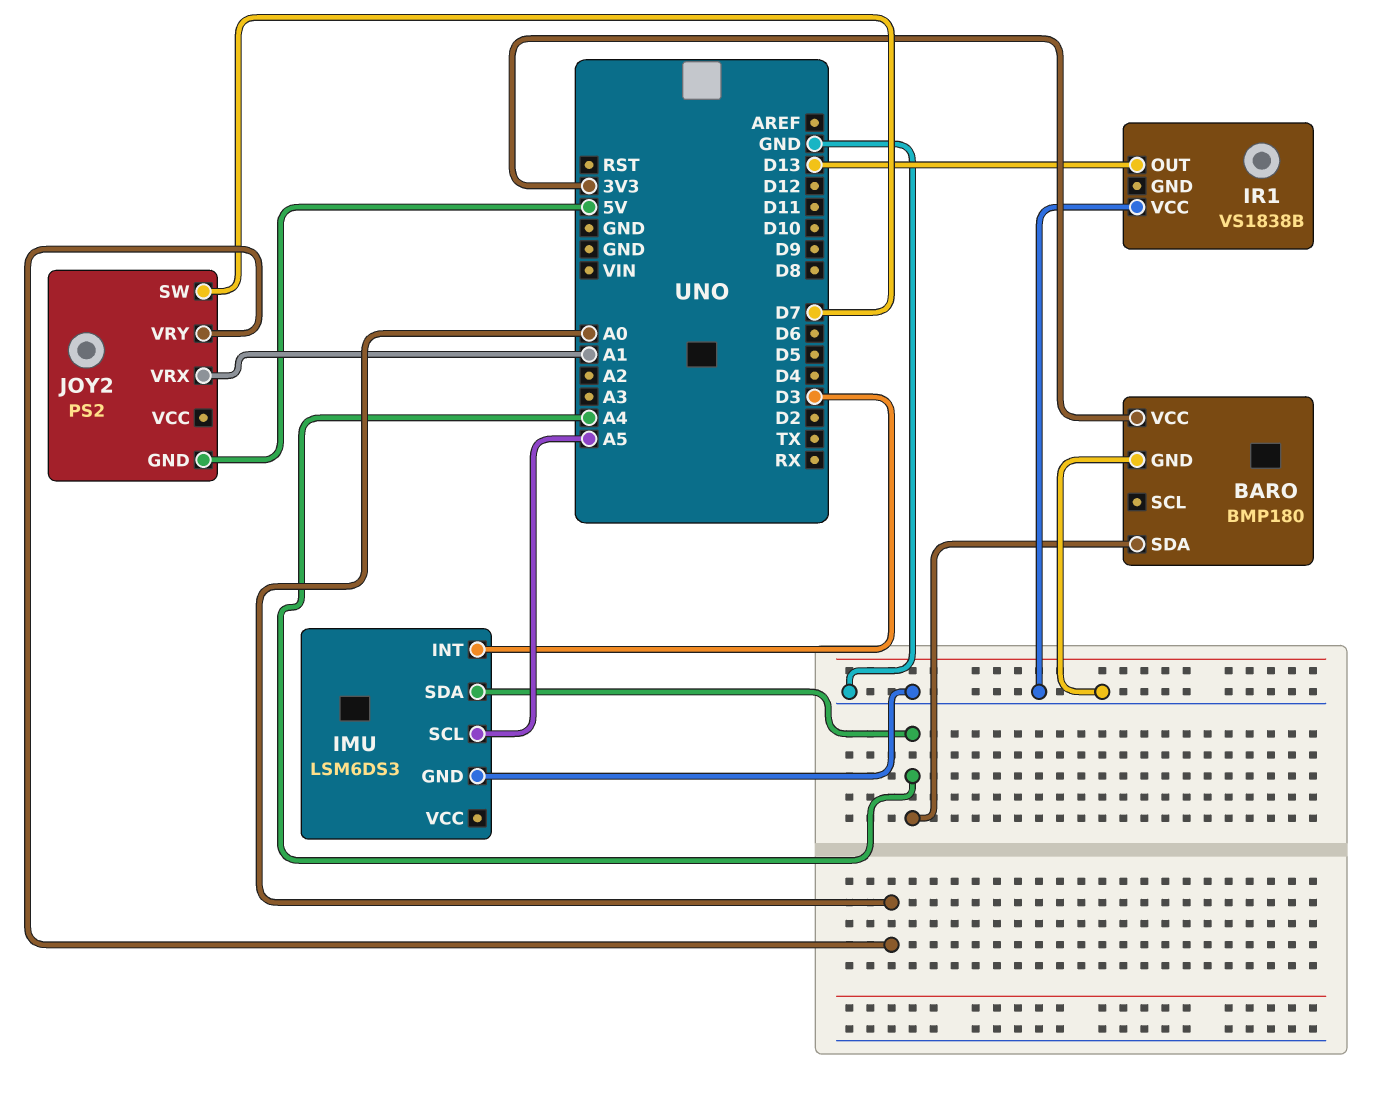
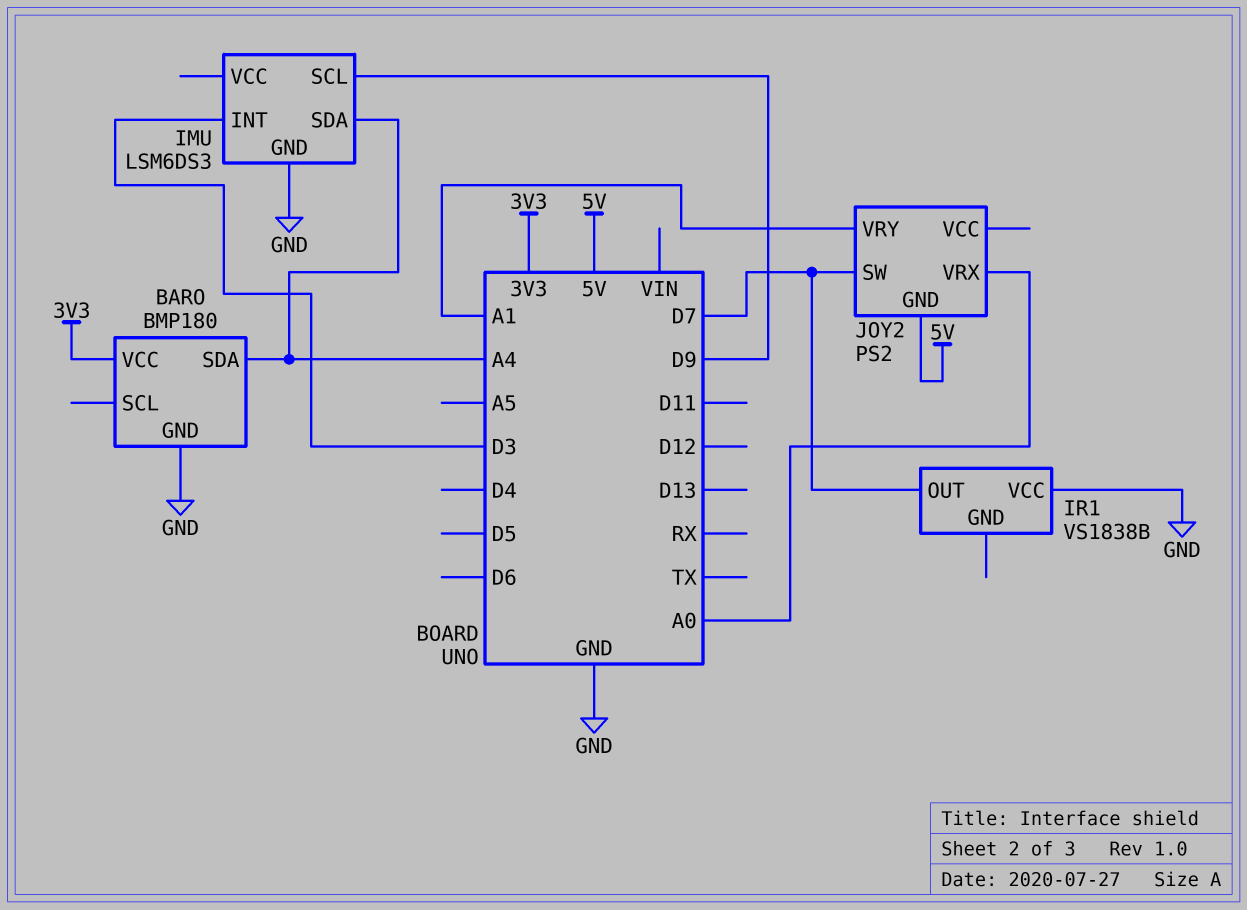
IMU pin SCL: A5 -> D9
IR1 pin OUT: D13 -> D7
JOY2 pin VRX: A1 -> A0
JOY2 pin VRY: A0 -> A1

